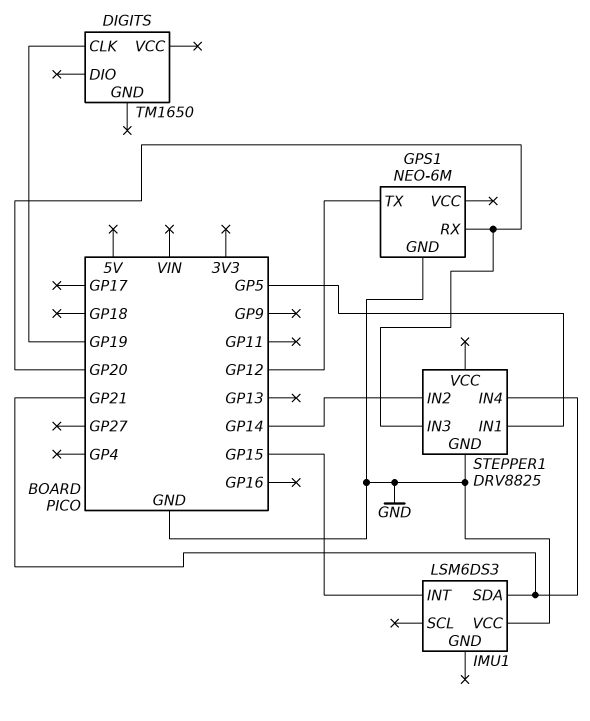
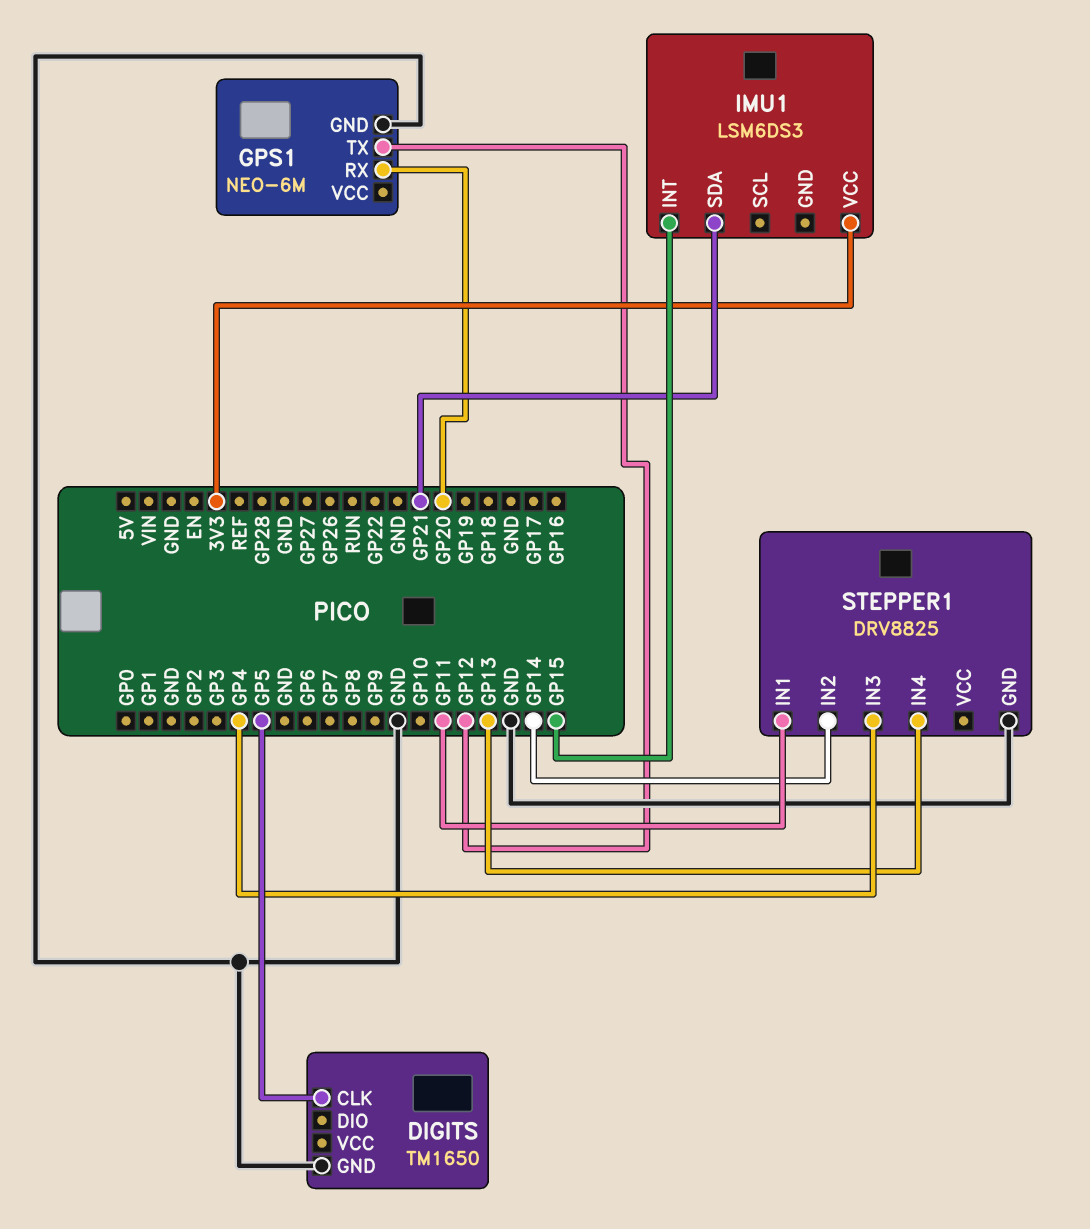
DIGITS pin CLK: GP19 -> GP5
DIGITS pin GND: none -> GND
IMU1 pin VCC: GND -> 3V3
STEPPER1 pin IN1: GP5 -> GP11
STEPPER1 pin IN3: GP20 -> GP4
STEPPER1 pin IN4: GP21 -> GP13

